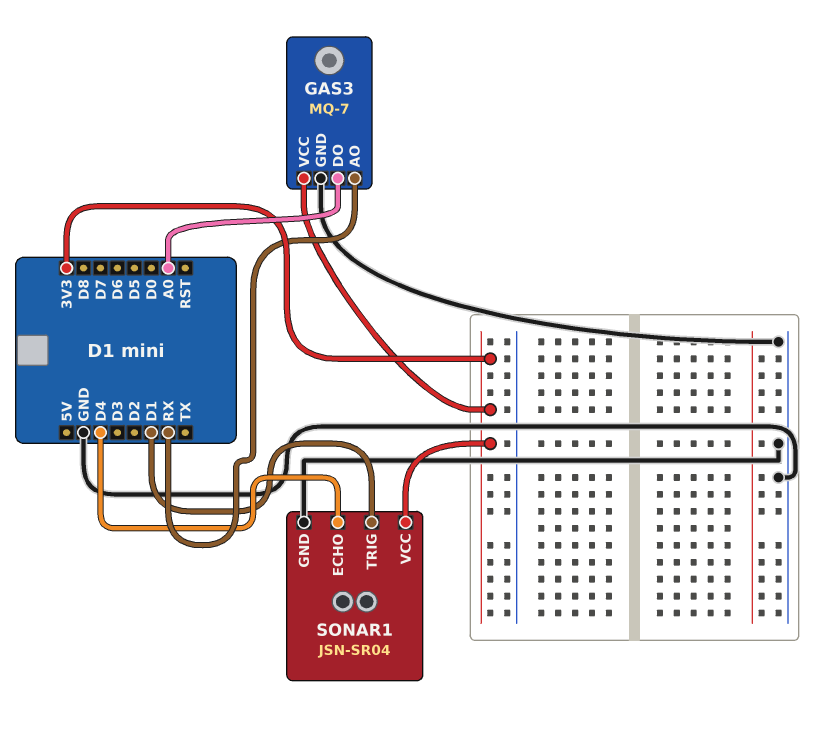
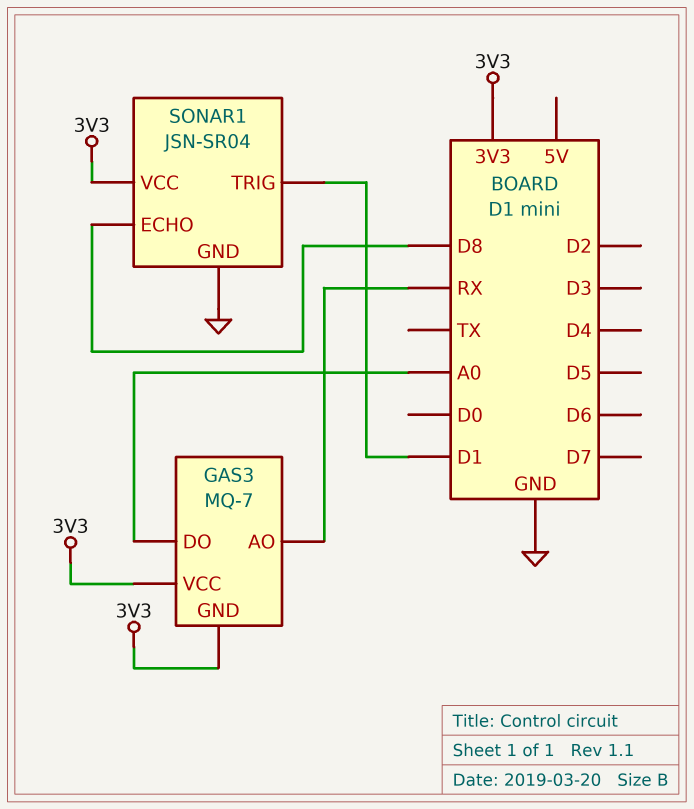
GAS3 pin GND: GND -> 3V3
SONAR1 pin ECHO: D4 -> D8

